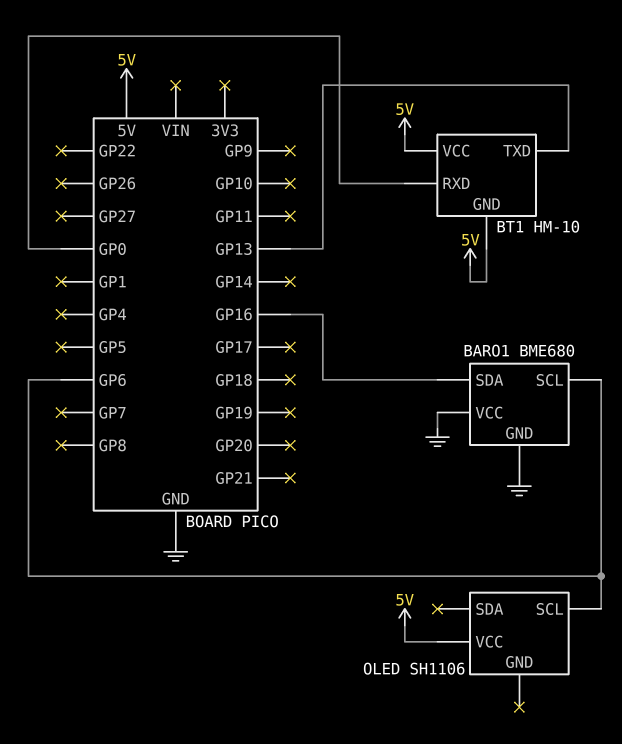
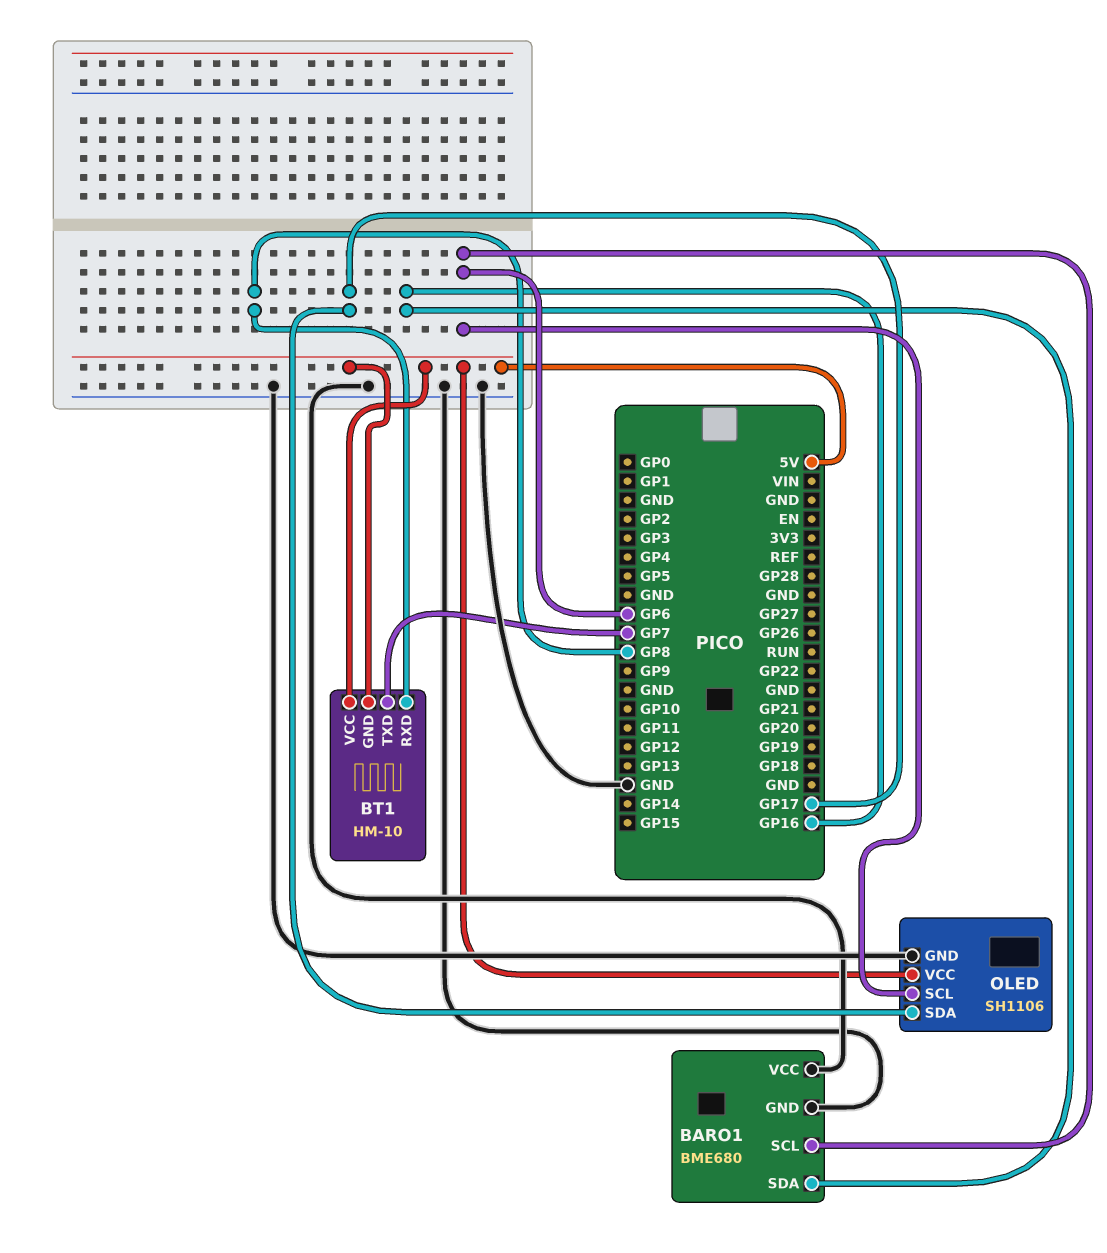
BT1 pin RXD: GP0 -> GP8
BT1 pin TXD: GP13 -> GP7
OLED pin GND: none -> GND
OLED pin SDA: none -> GP17

